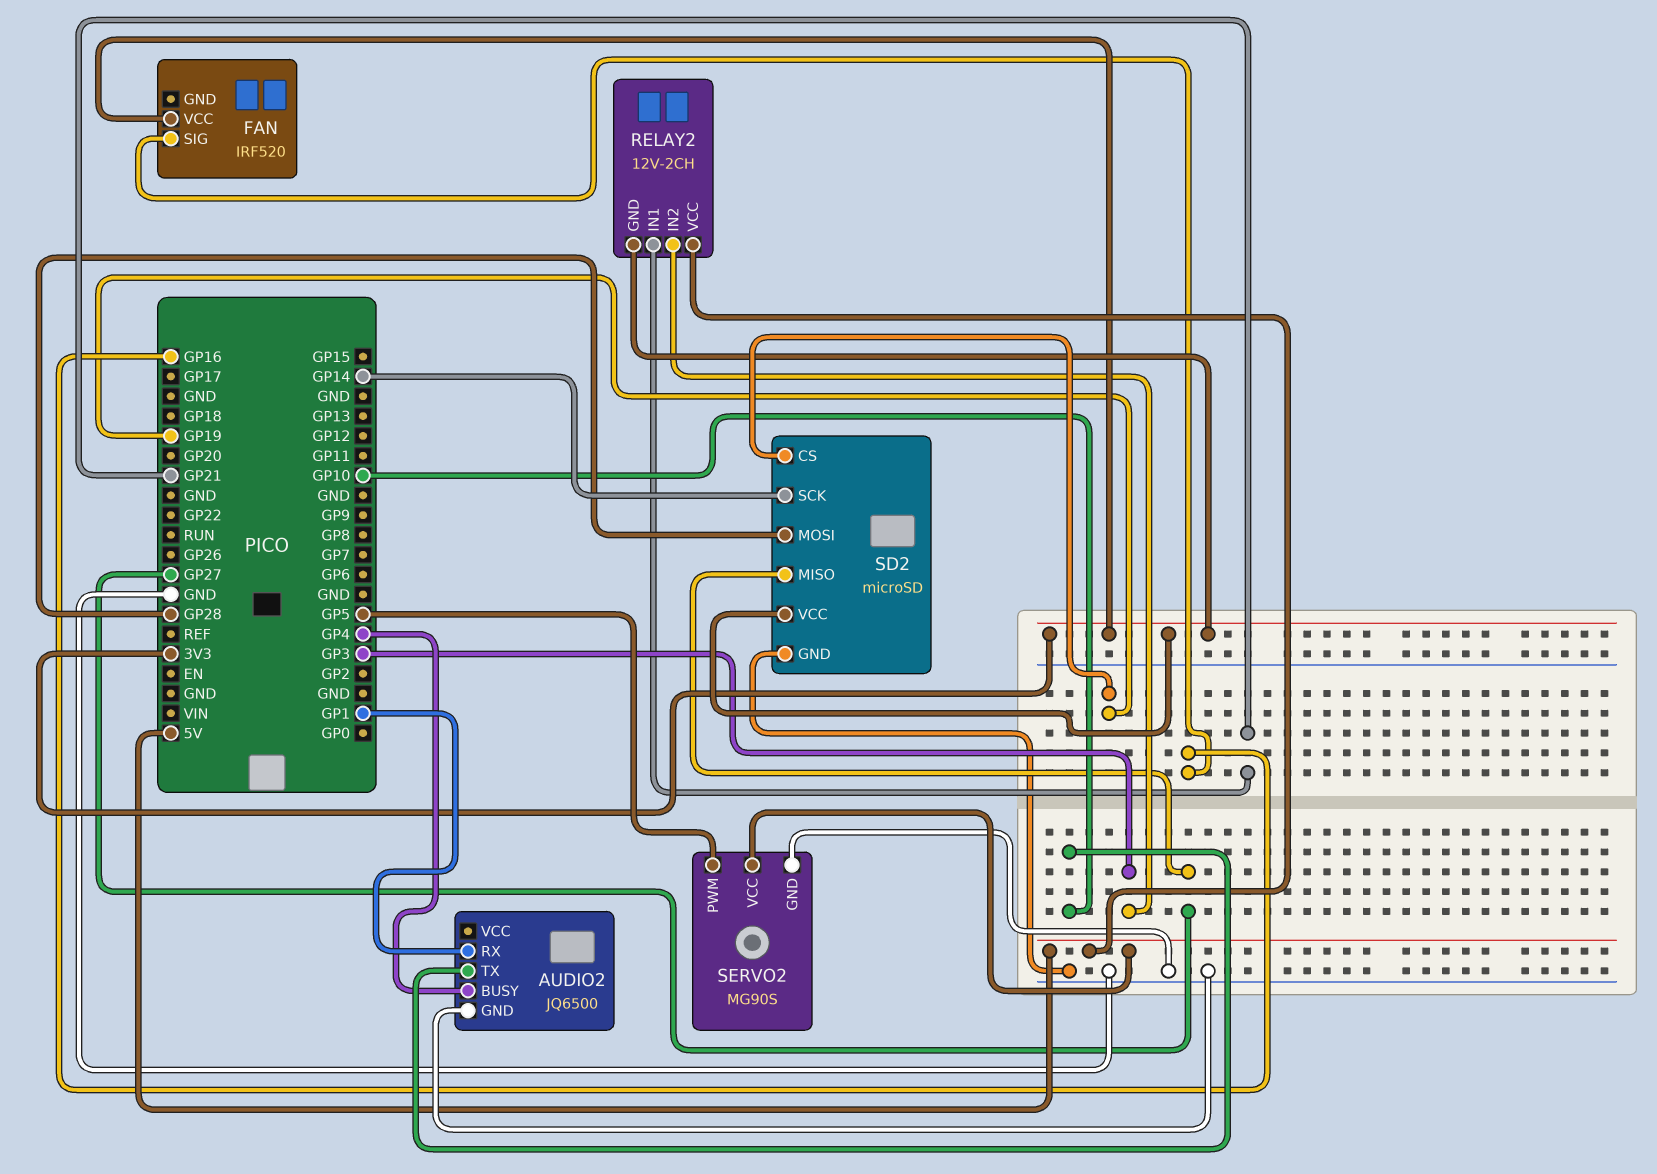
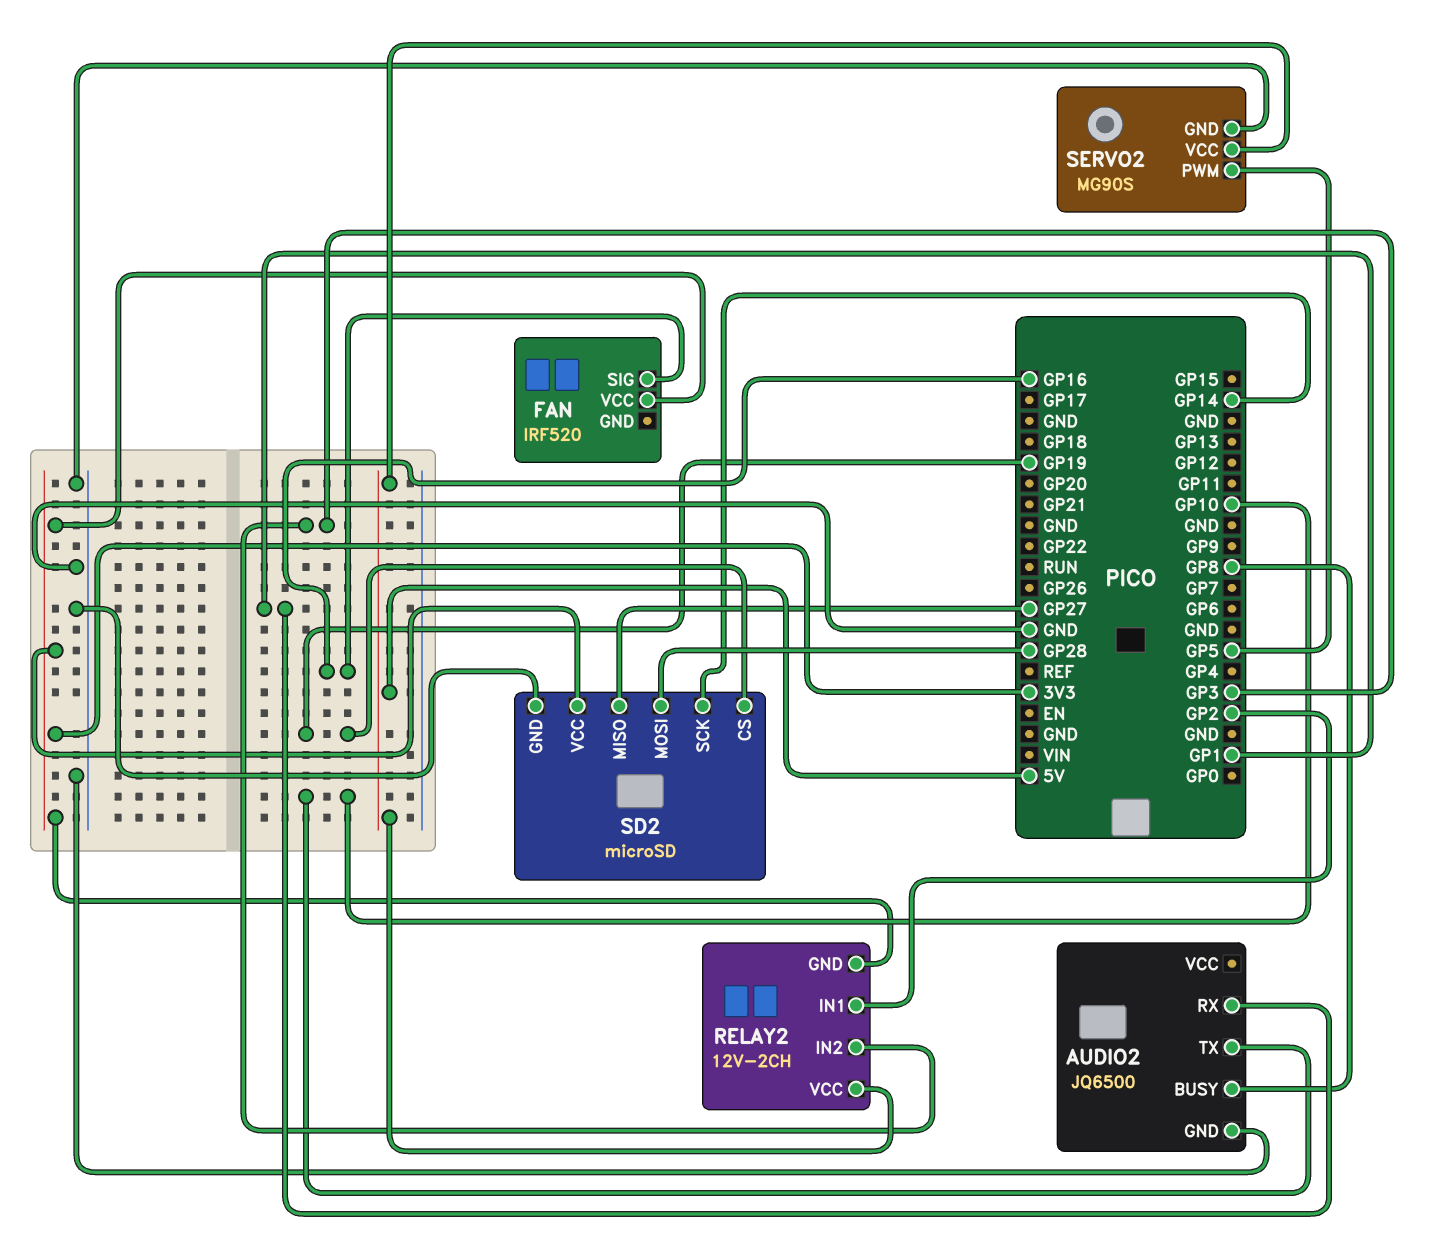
AUDIO2 pin BUSY: GP4 -> GP8
RELAY2 pin IN1: GP21 -> GP2

